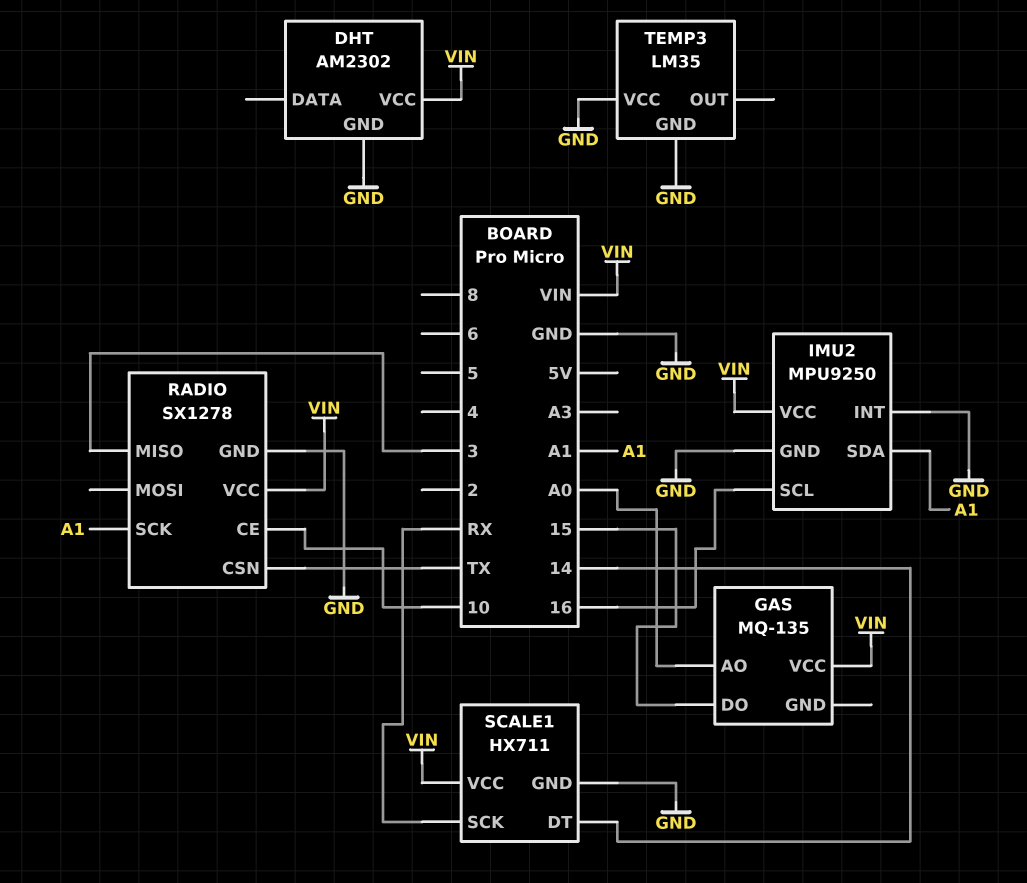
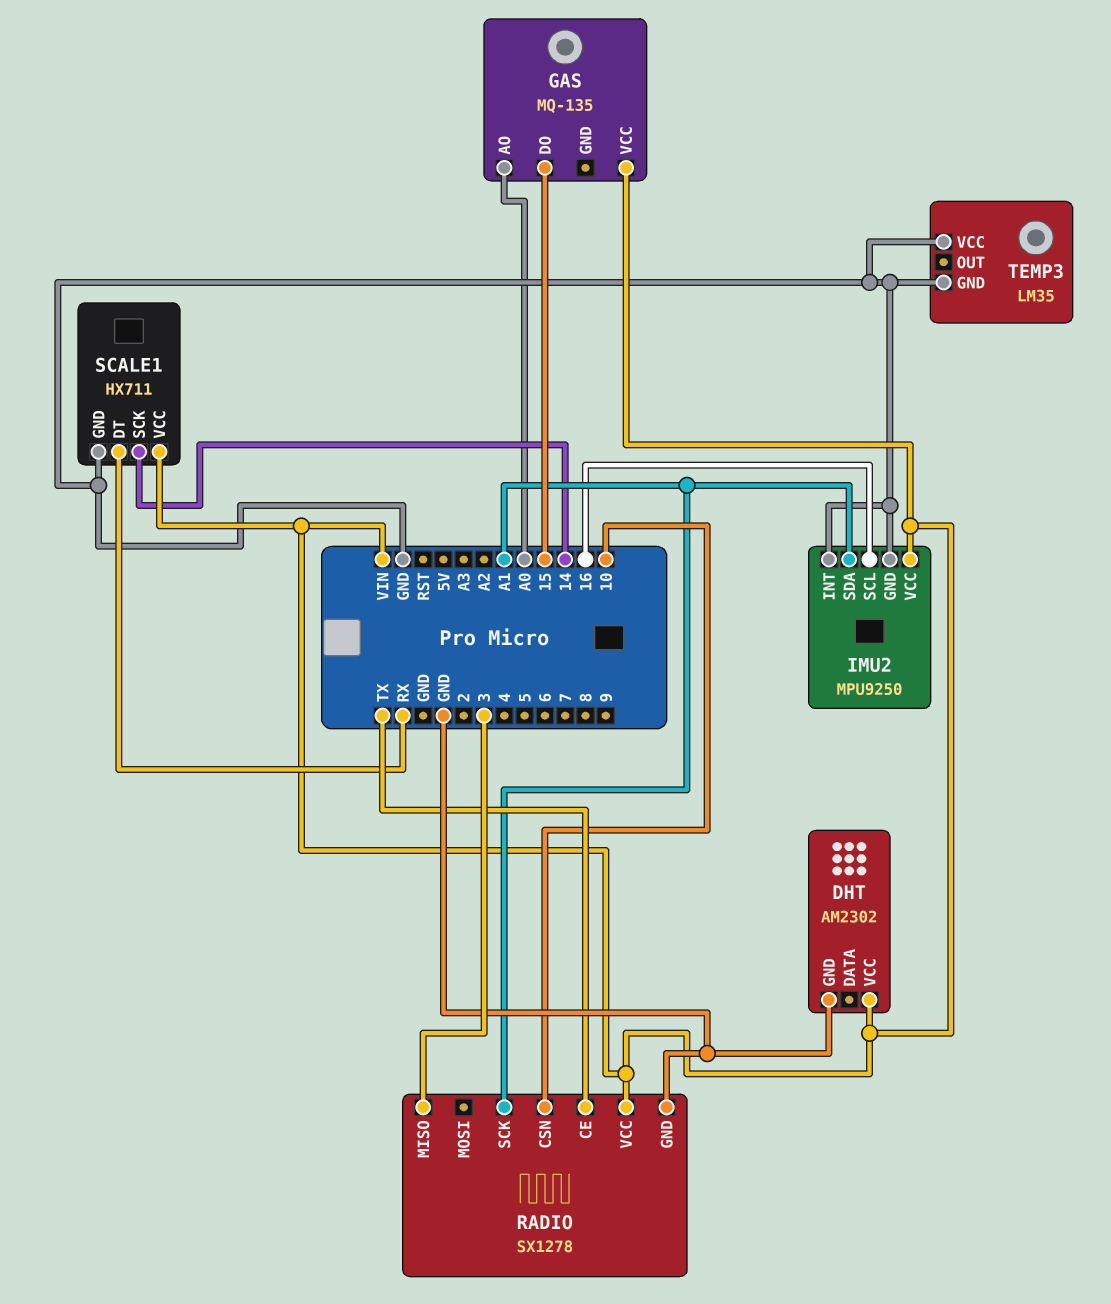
RADIO pin CE: 10 -> TX
RADIO pin CSN: TX -> 10
SCALE1 pin DT: 14 -> RX
SCALE1 pin SCK: RX -> 14

